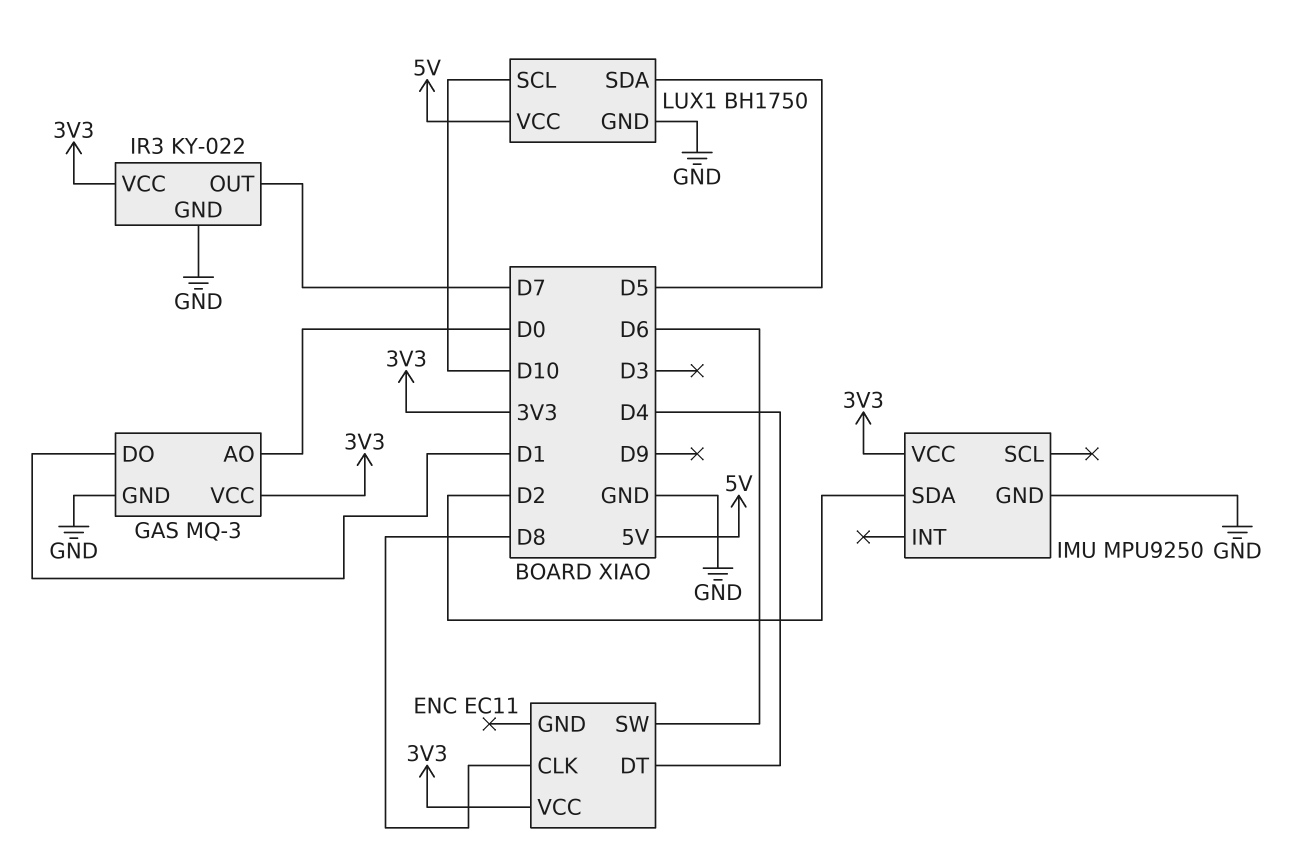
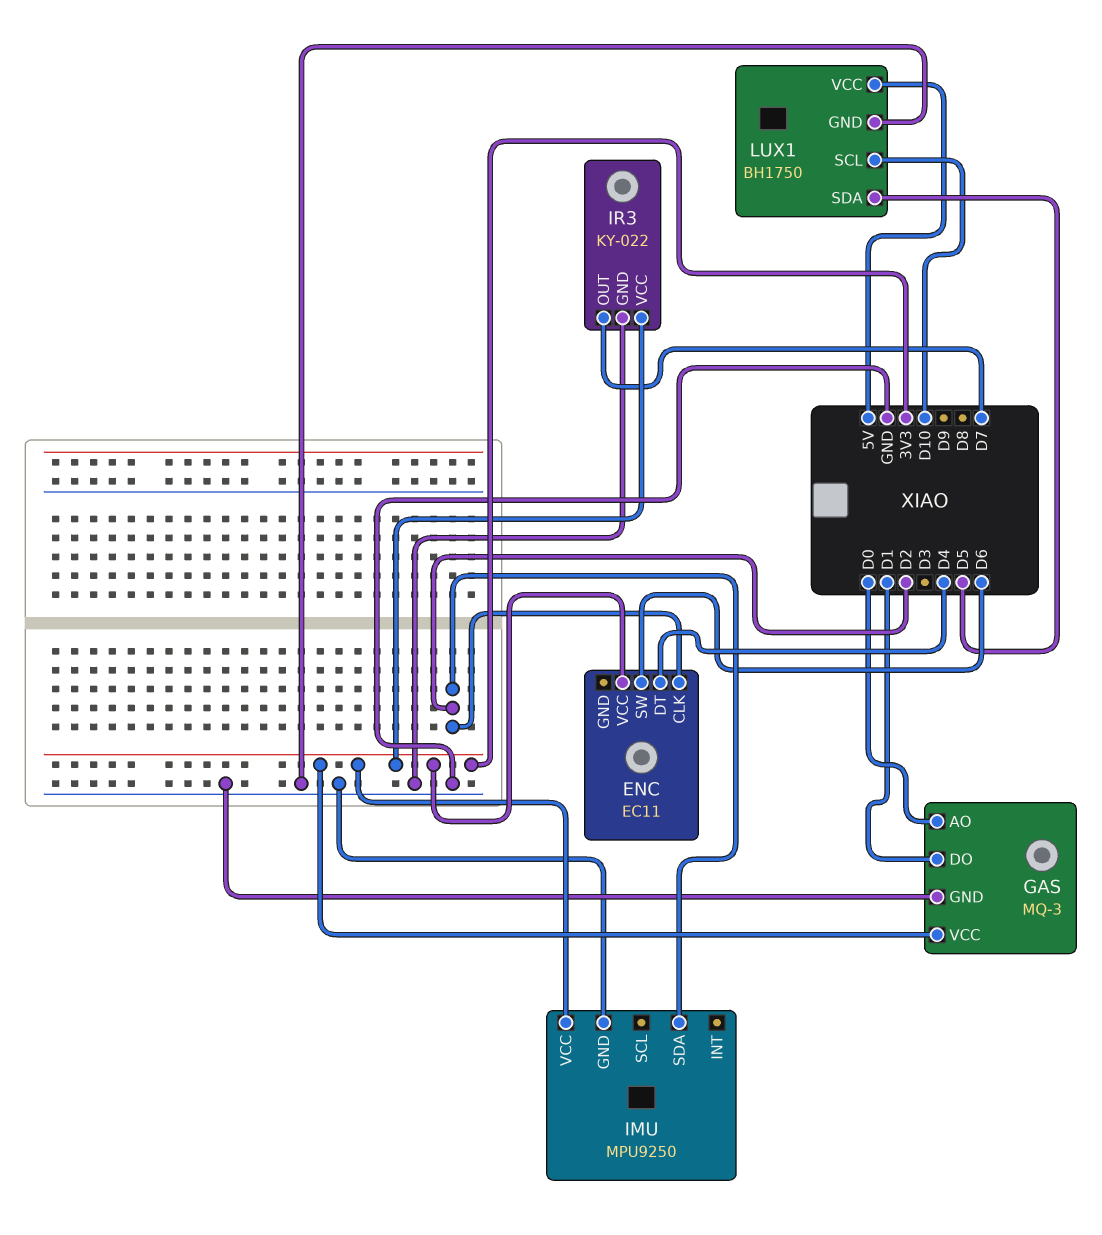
ENC pin CLK: D8 -> D2

